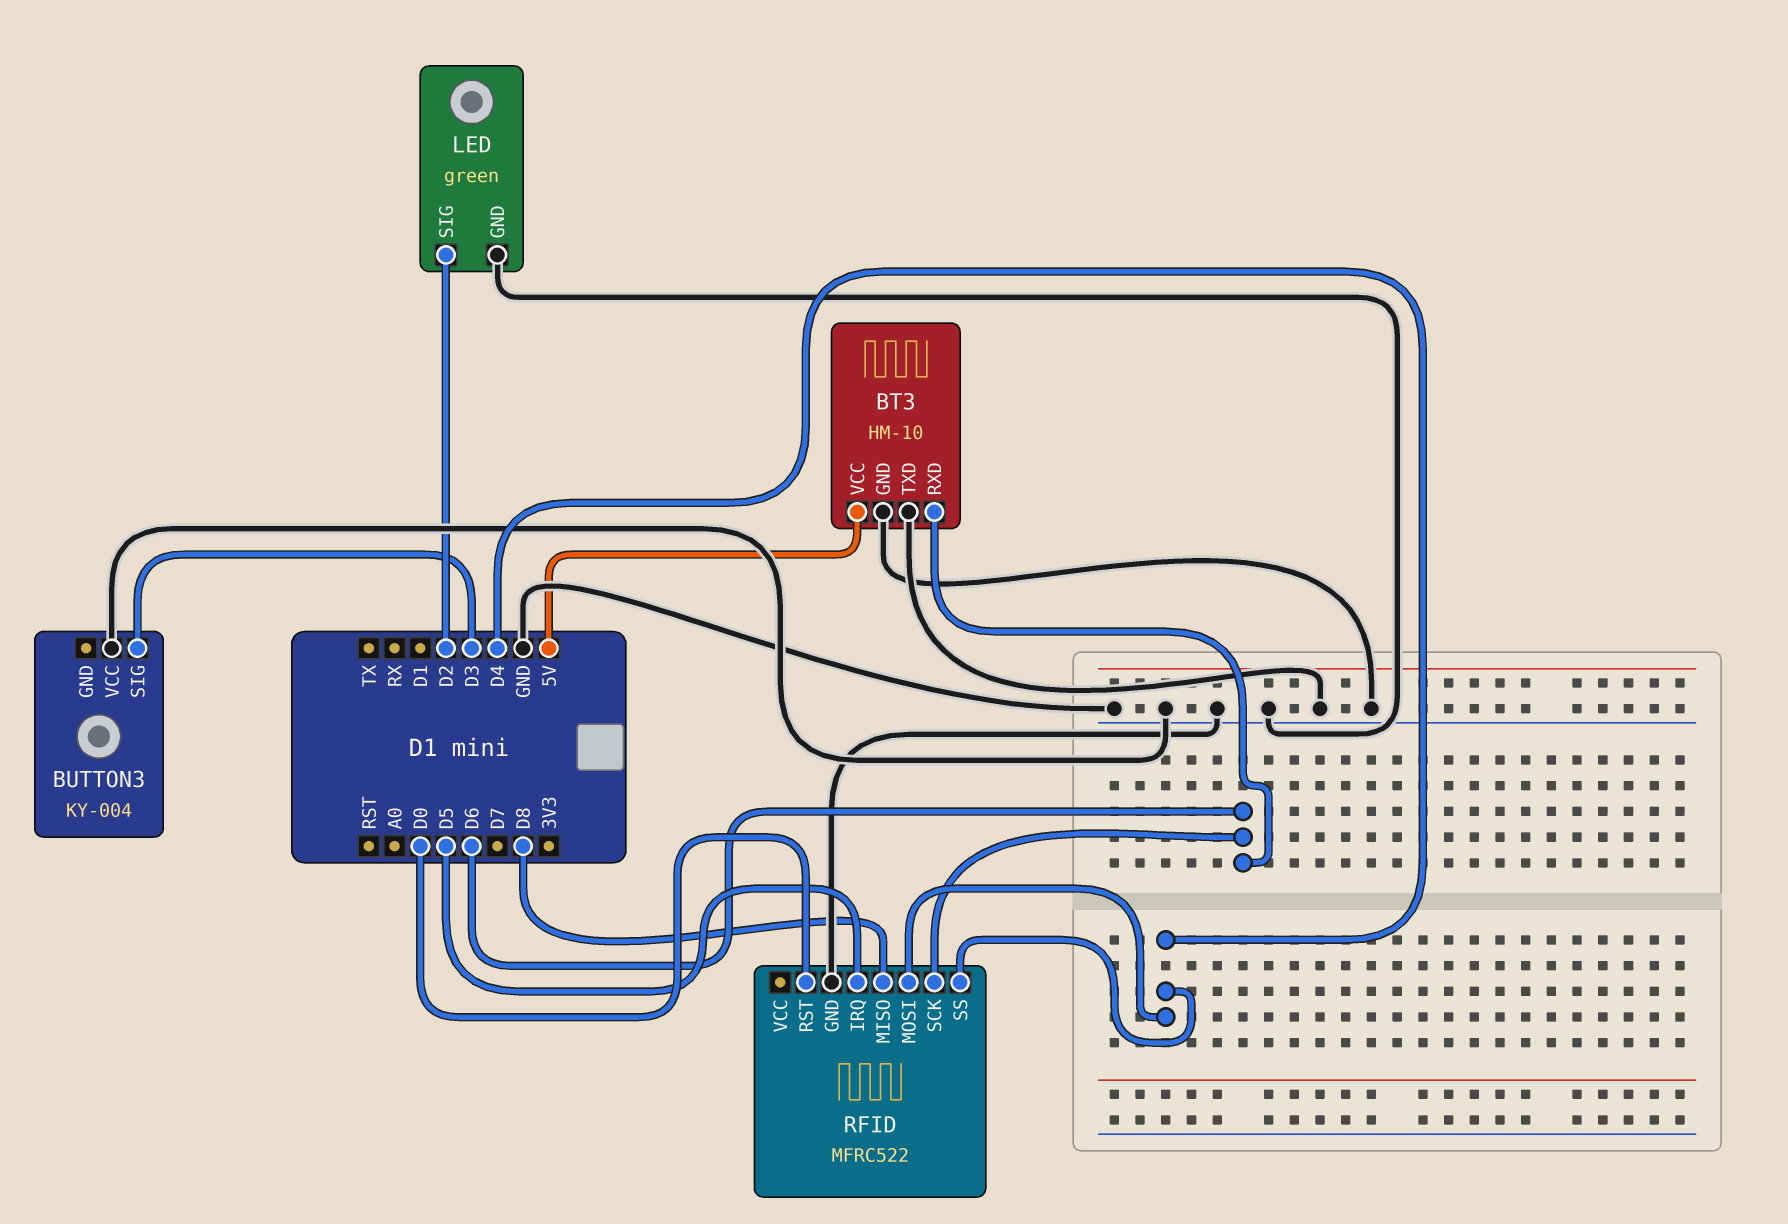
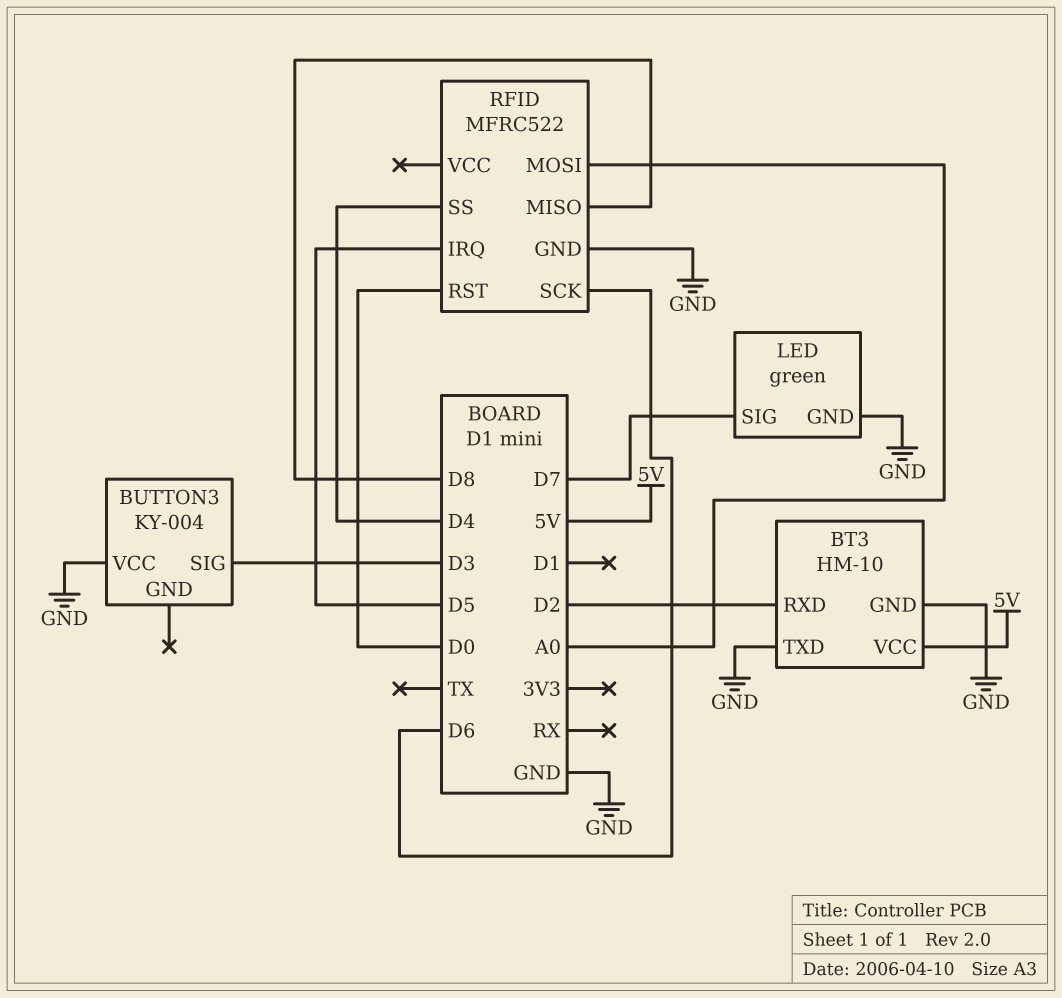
BT3 pin RXD: D6 -> D2
LED pin SIG: D2 -> D7
RFID pin MOSI: D4 -> A0

